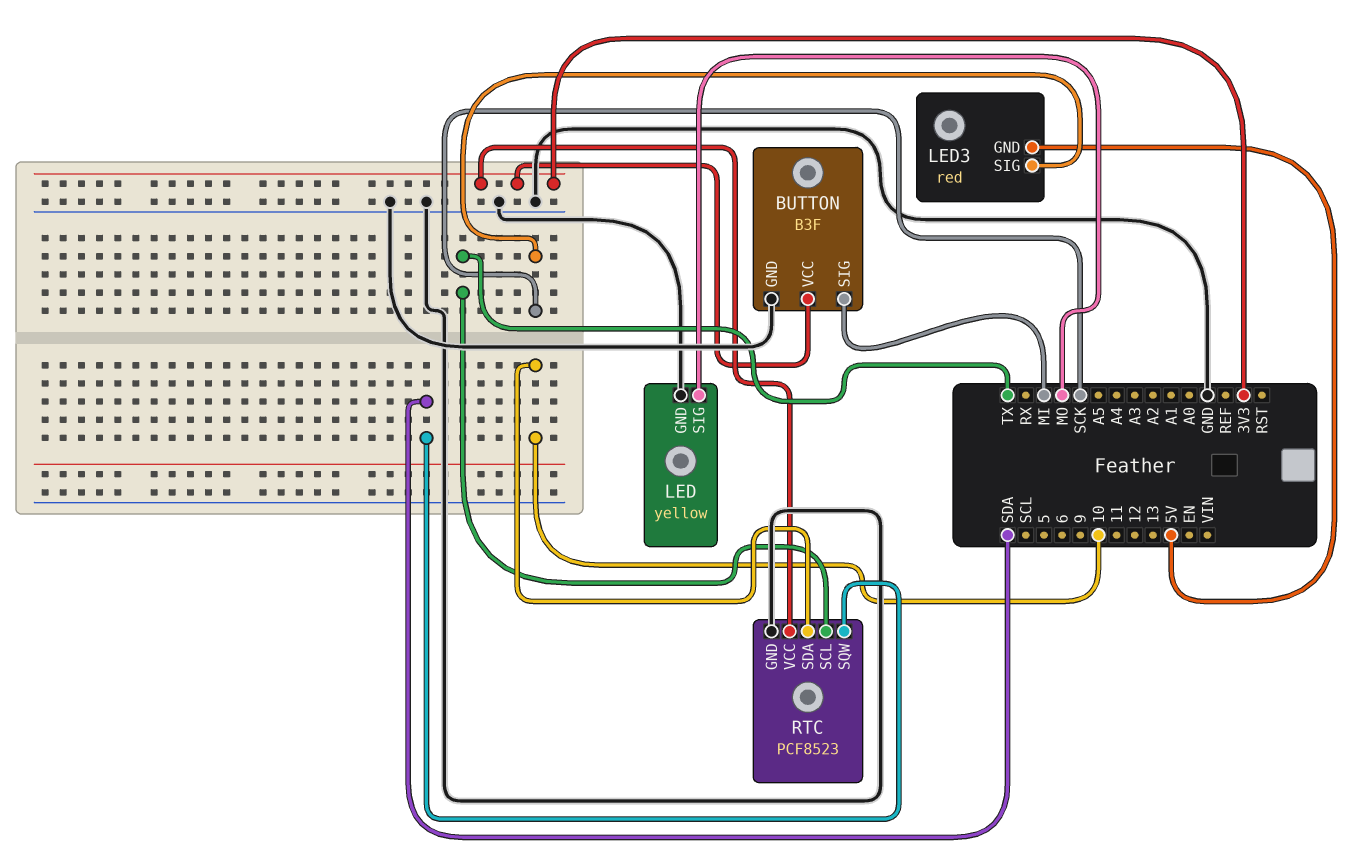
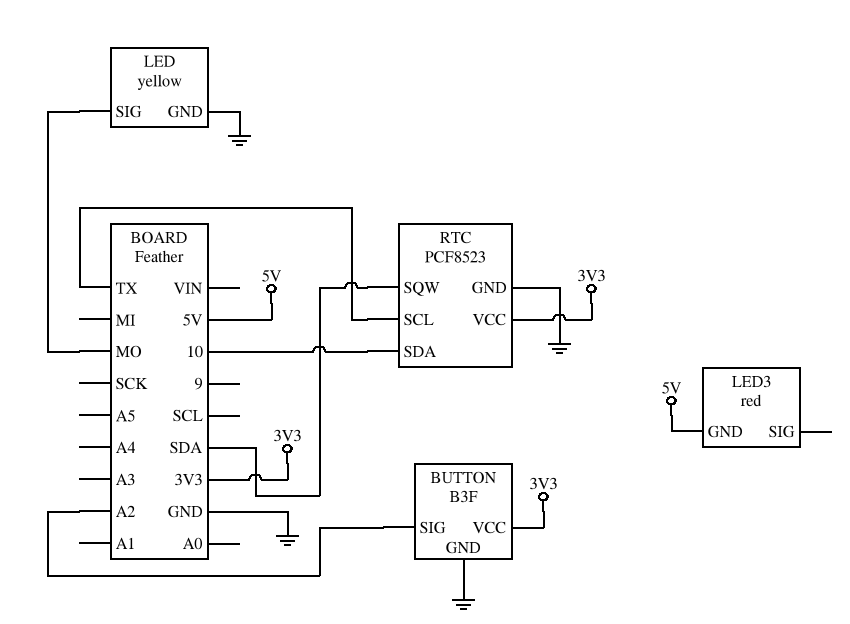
BUTTON pin SIG: MI -> A2
LED3 pin SIG: SCK -> none

